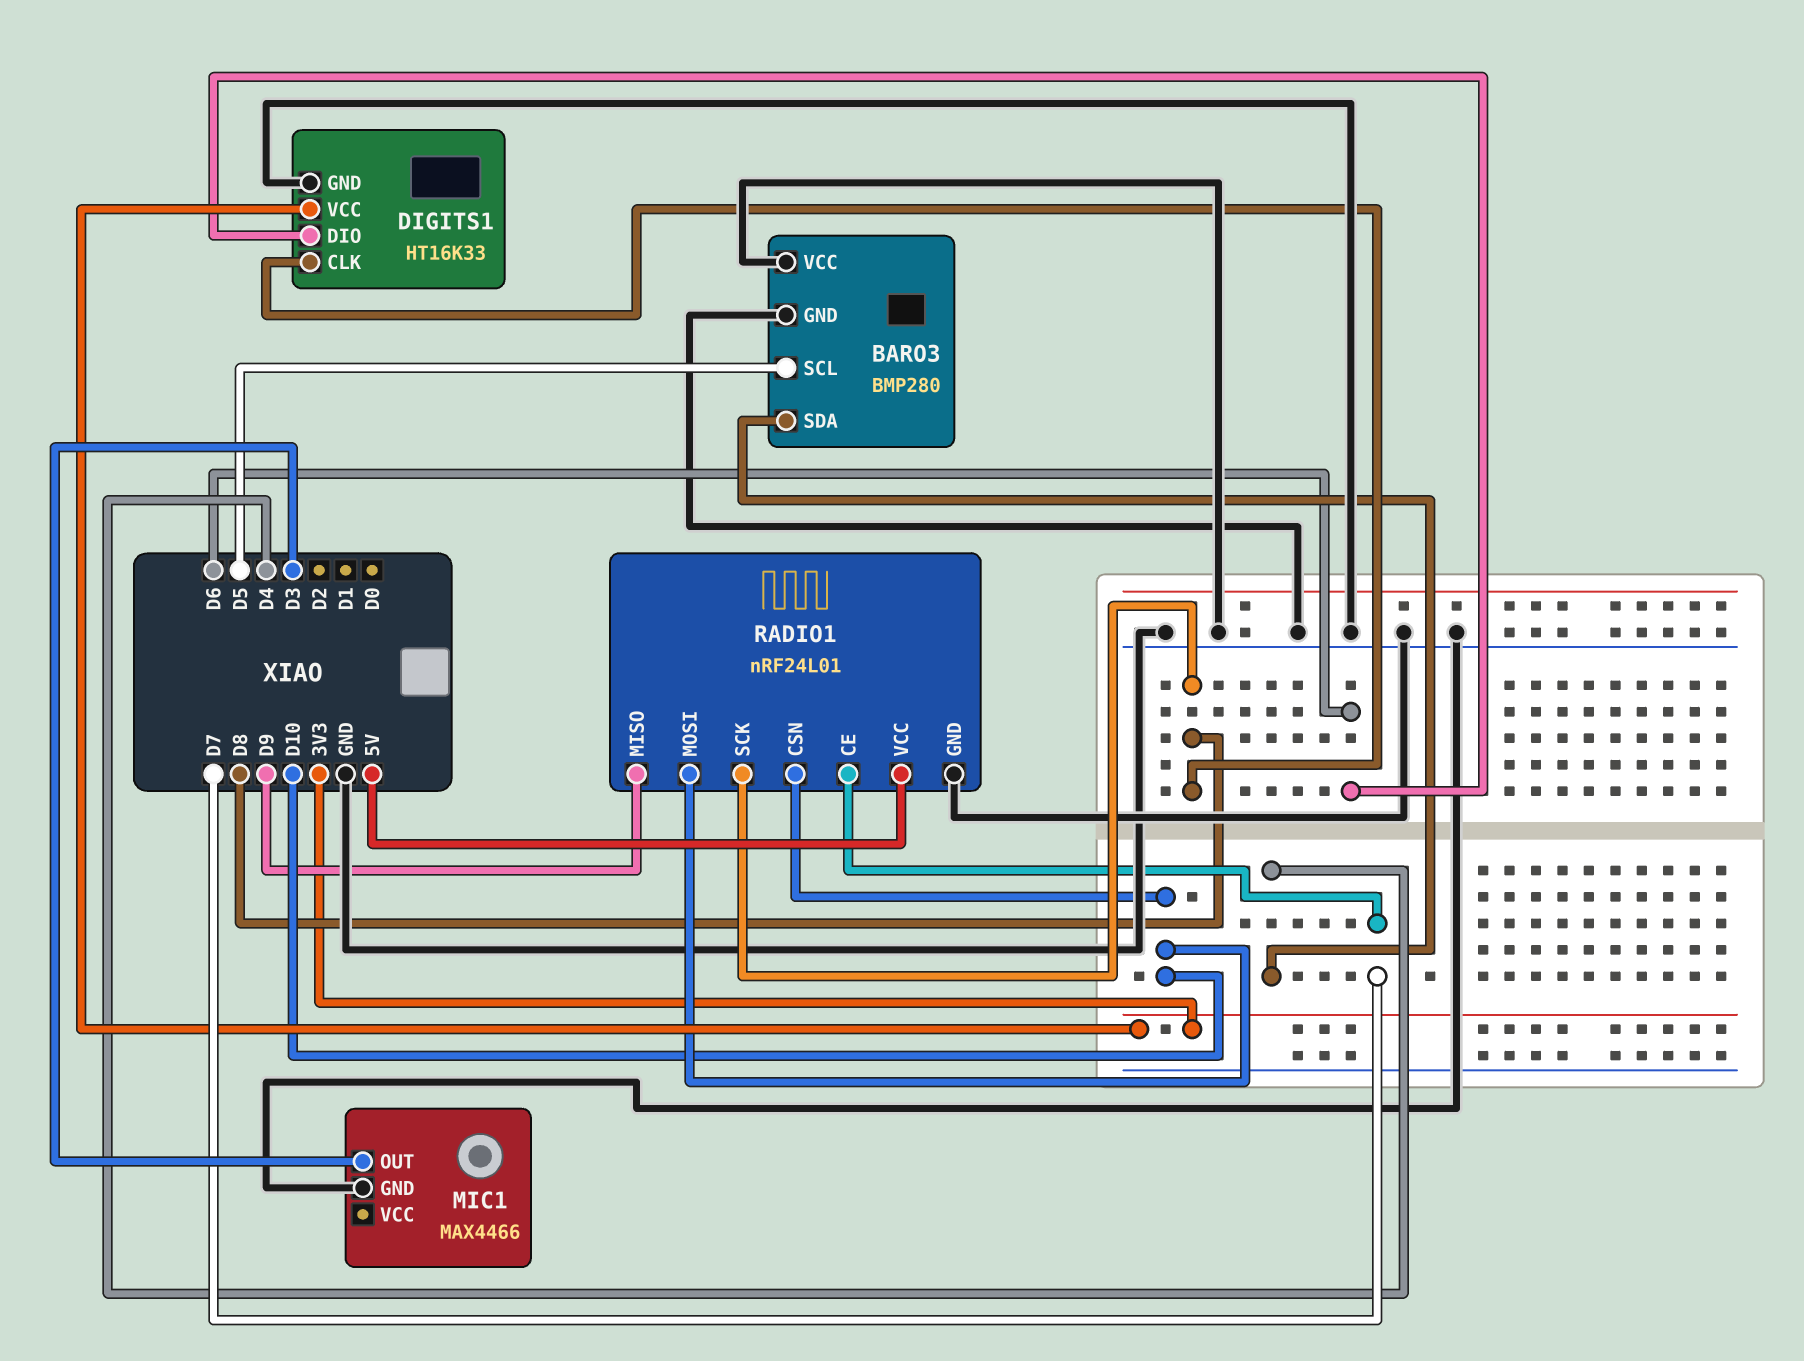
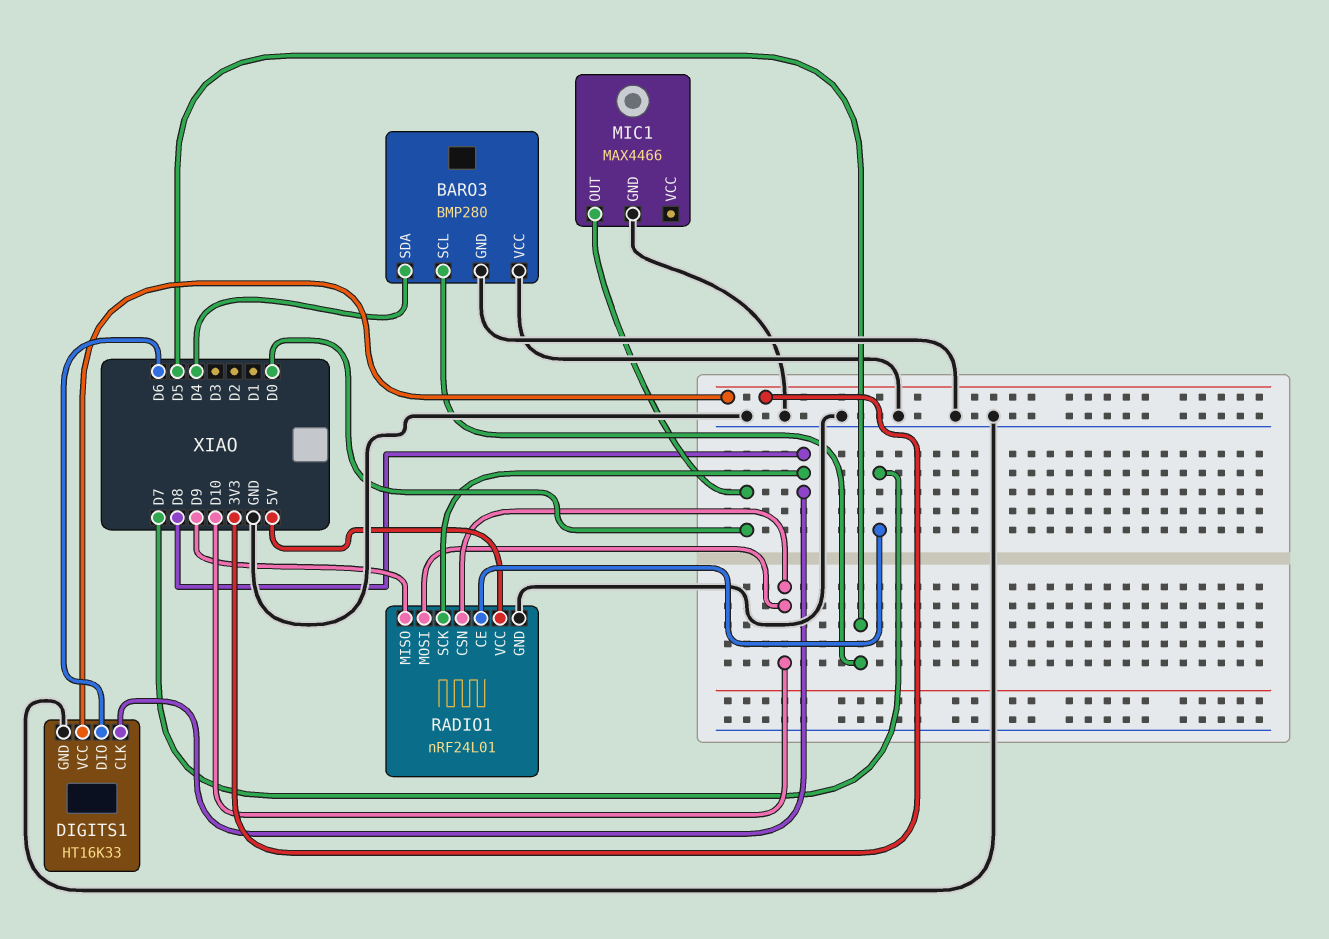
MIC1 pin OUT: D3 -> D0

